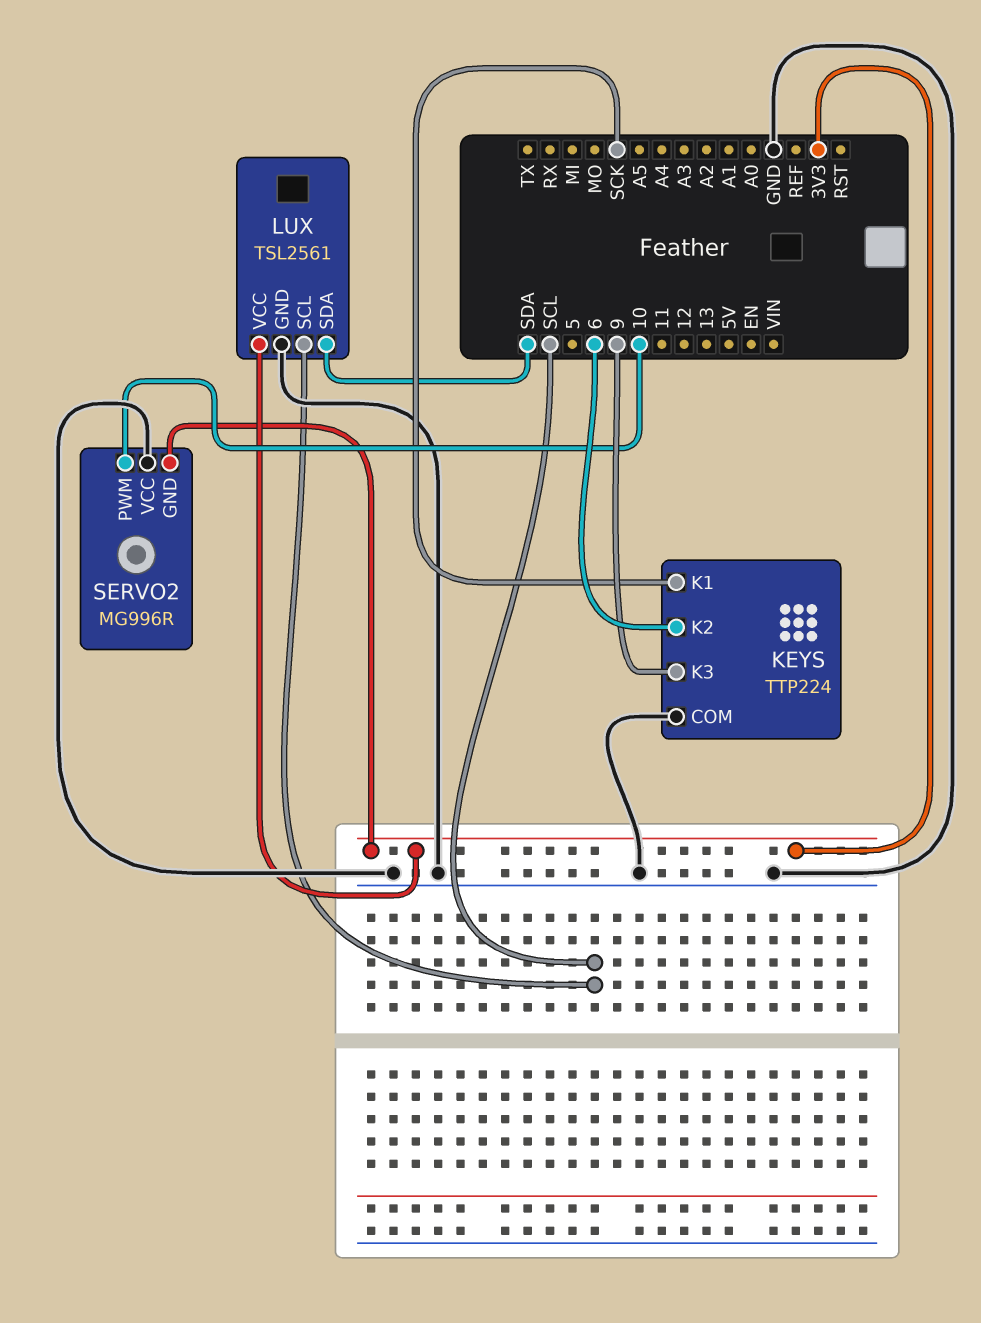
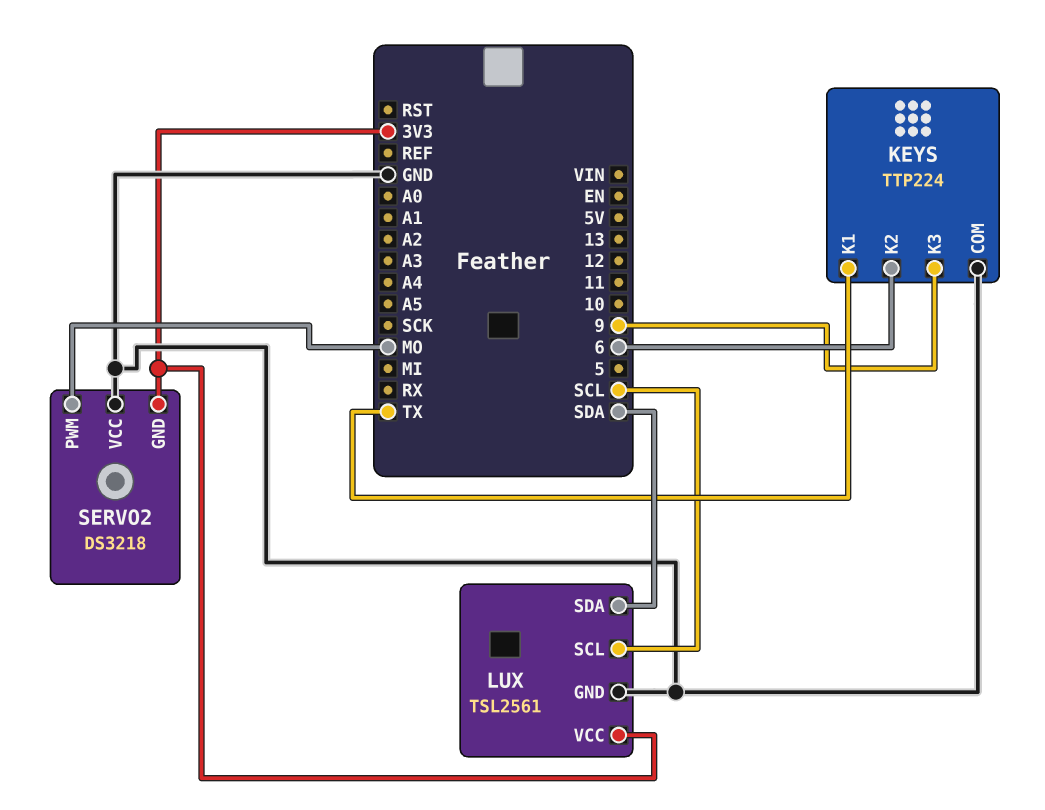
KEYS pin K1: SCK -> TX
SERVO2: MG996R -> DS3218
SERVO2 pin PWM: 10 -> MO

